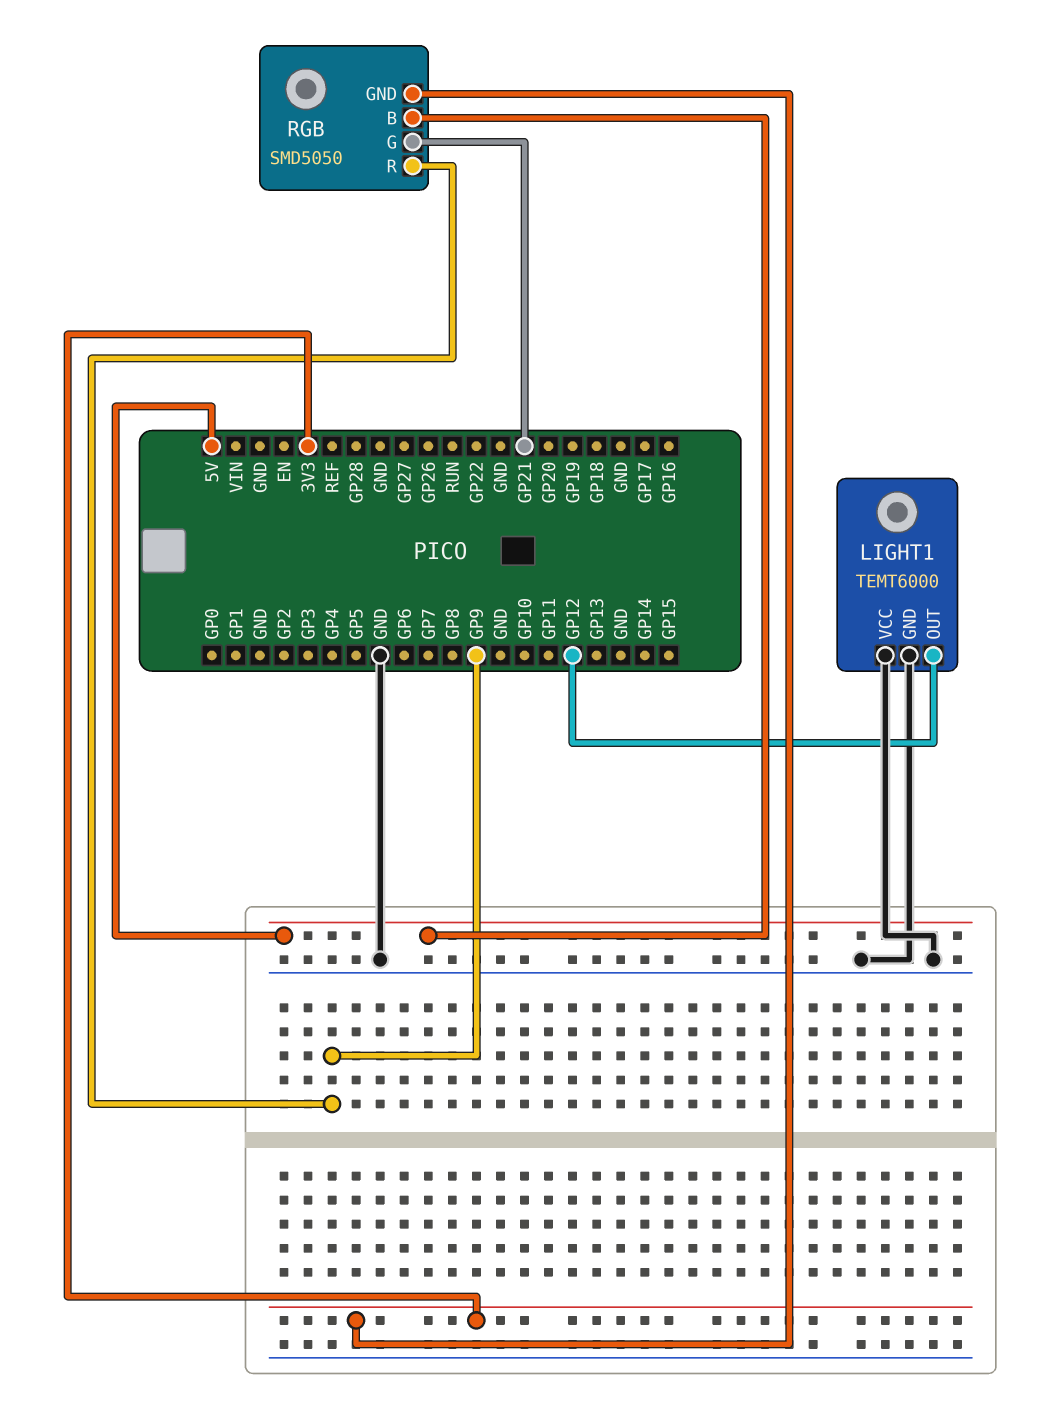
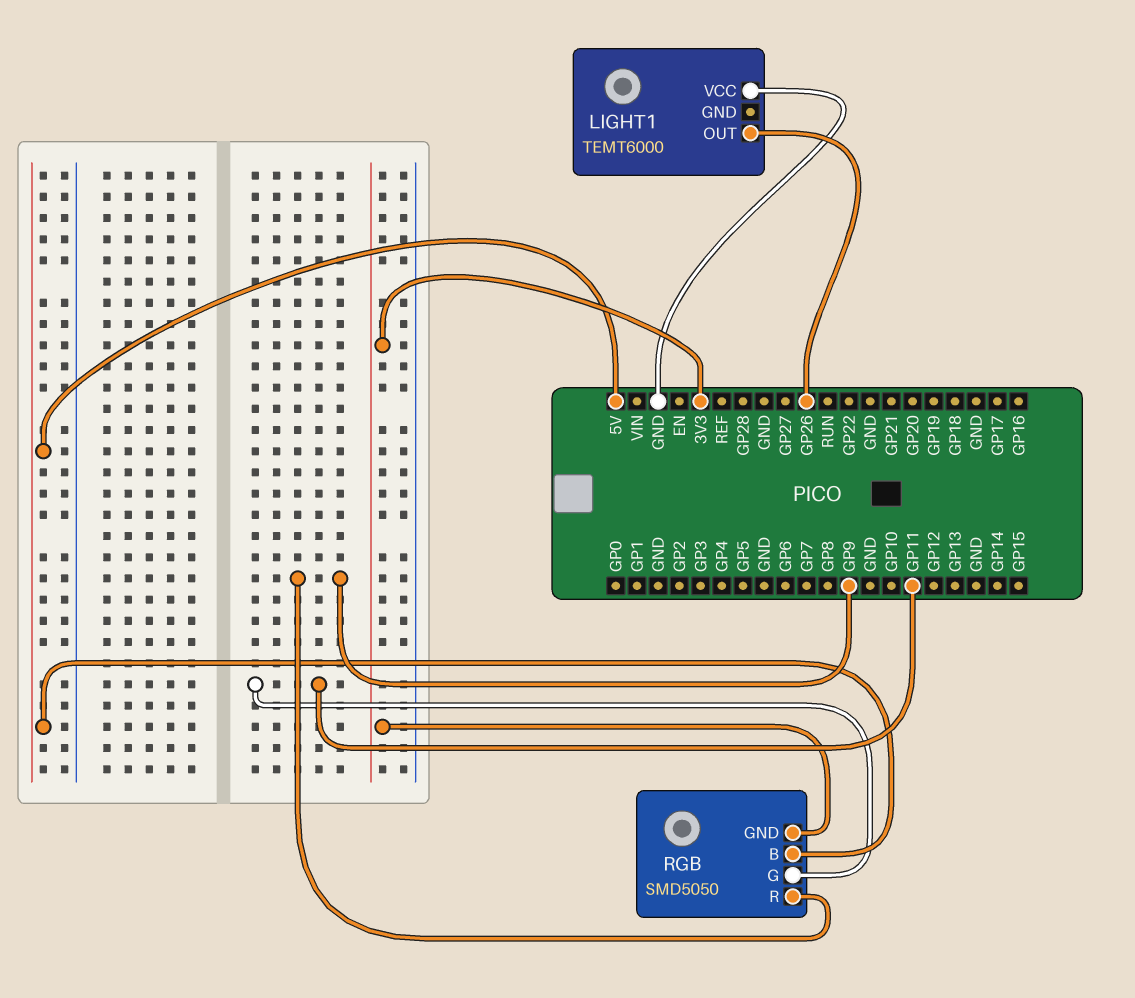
LIGHT1 pin GND: GND -> none
LIGHT1 pin OUT: GP12 -> GP26
RGB pin G: GP21 -> GP11

